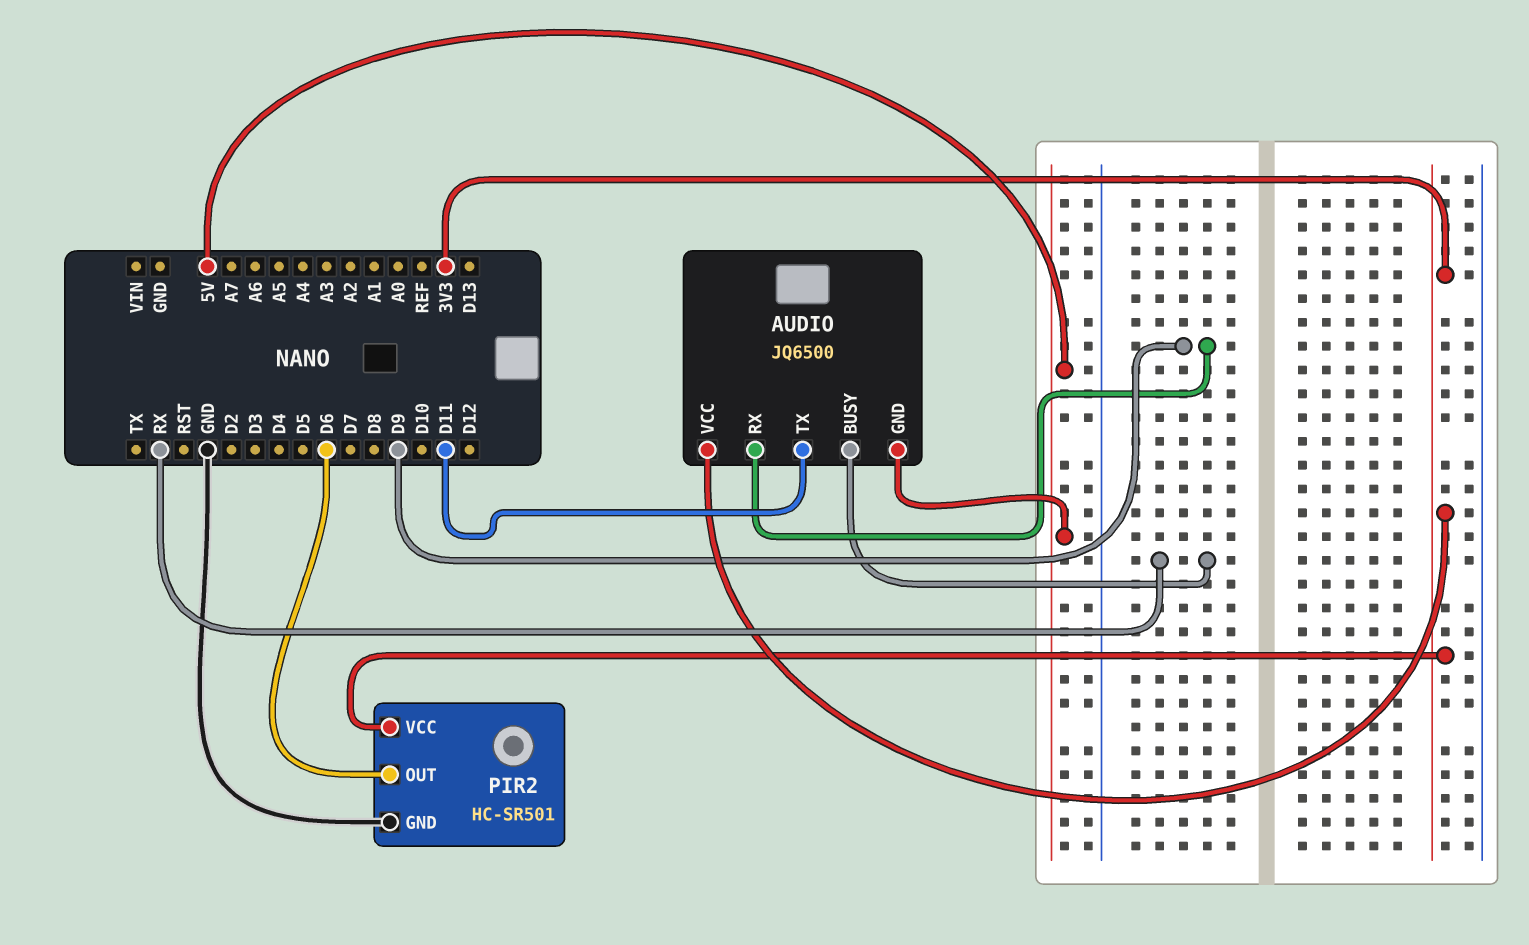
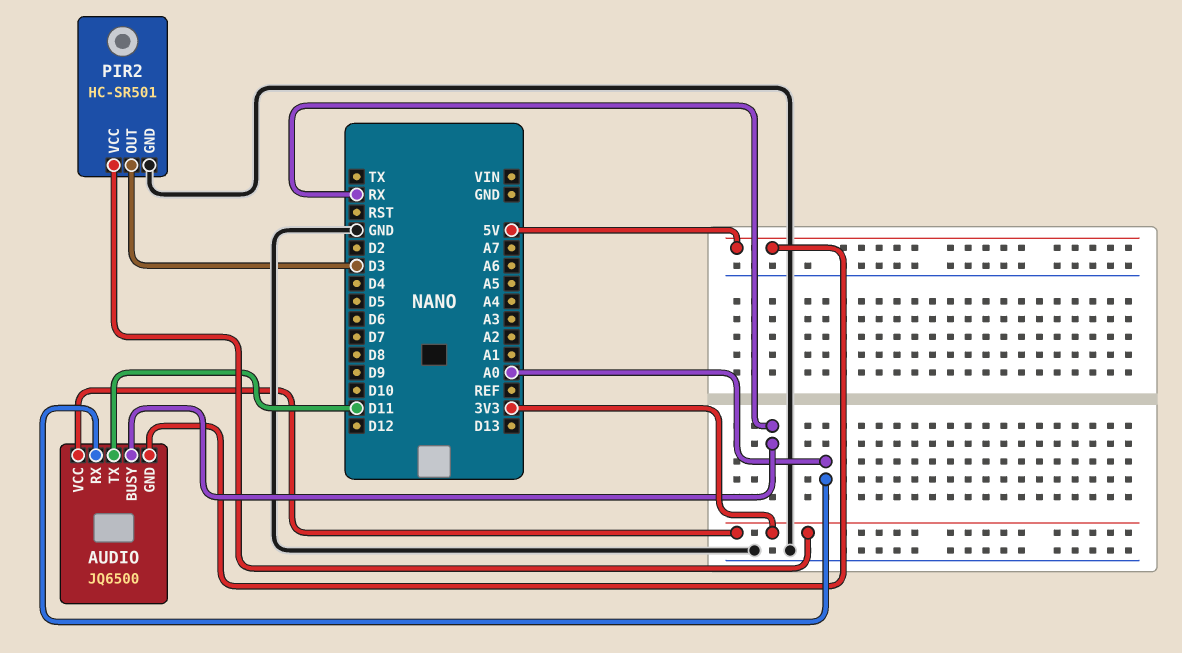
AUDIO pin RX: D9 -> A0
PIR2 pin OUT: D6 -> D3

